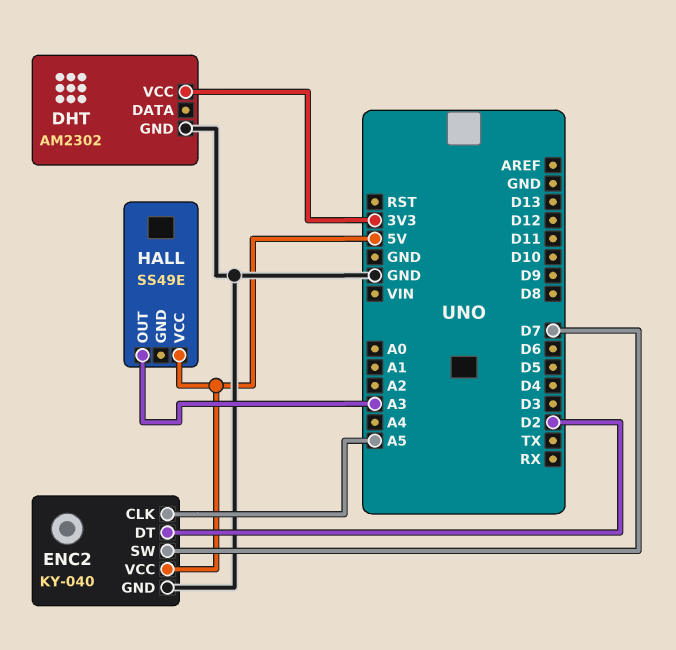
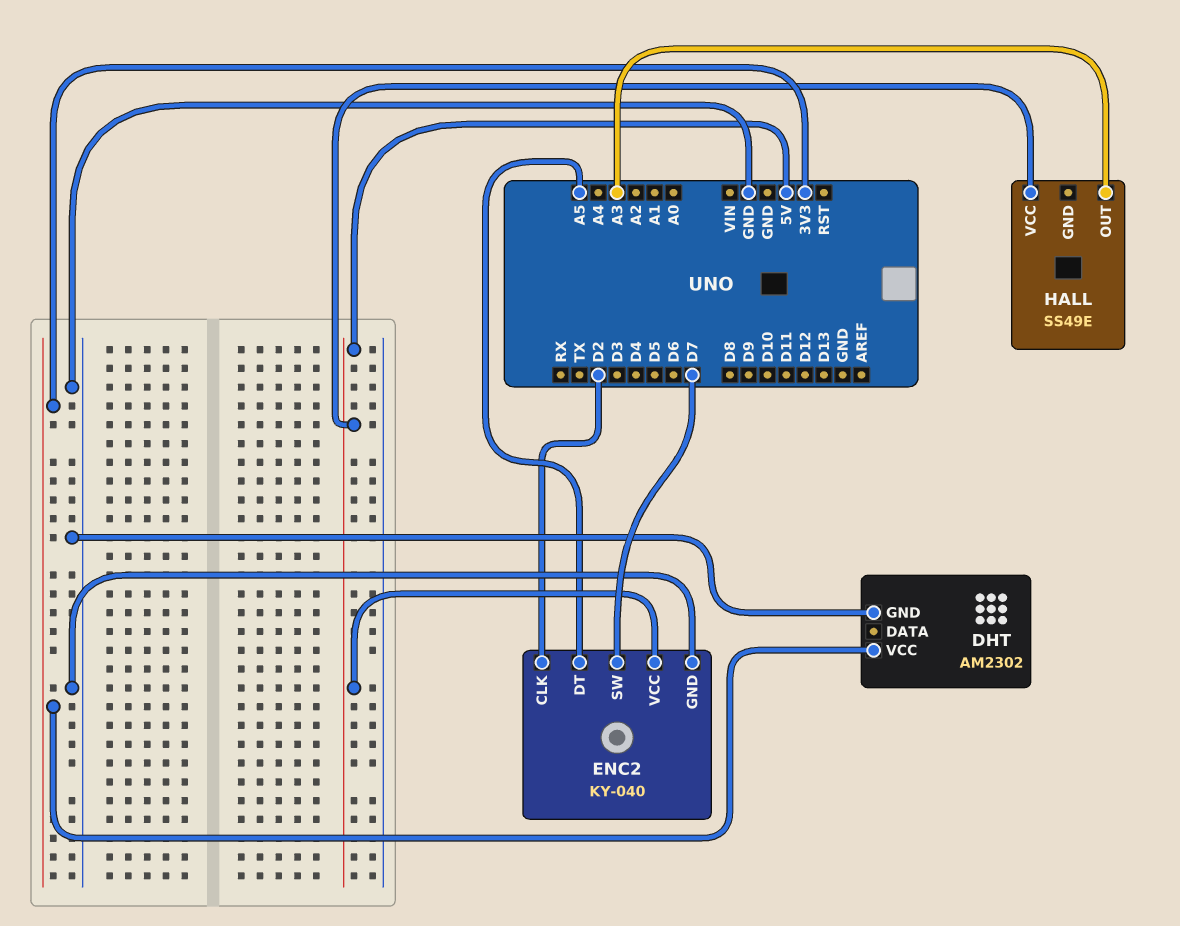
ENC2 pin CLK: A5 -> D2
ENC2 pin DT: D2 -> A5

